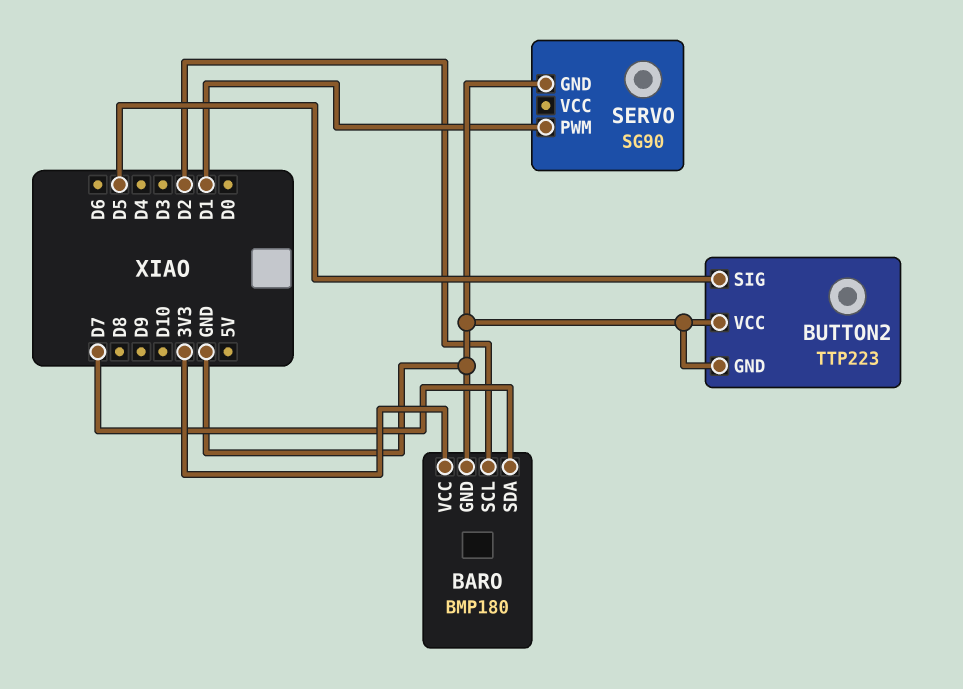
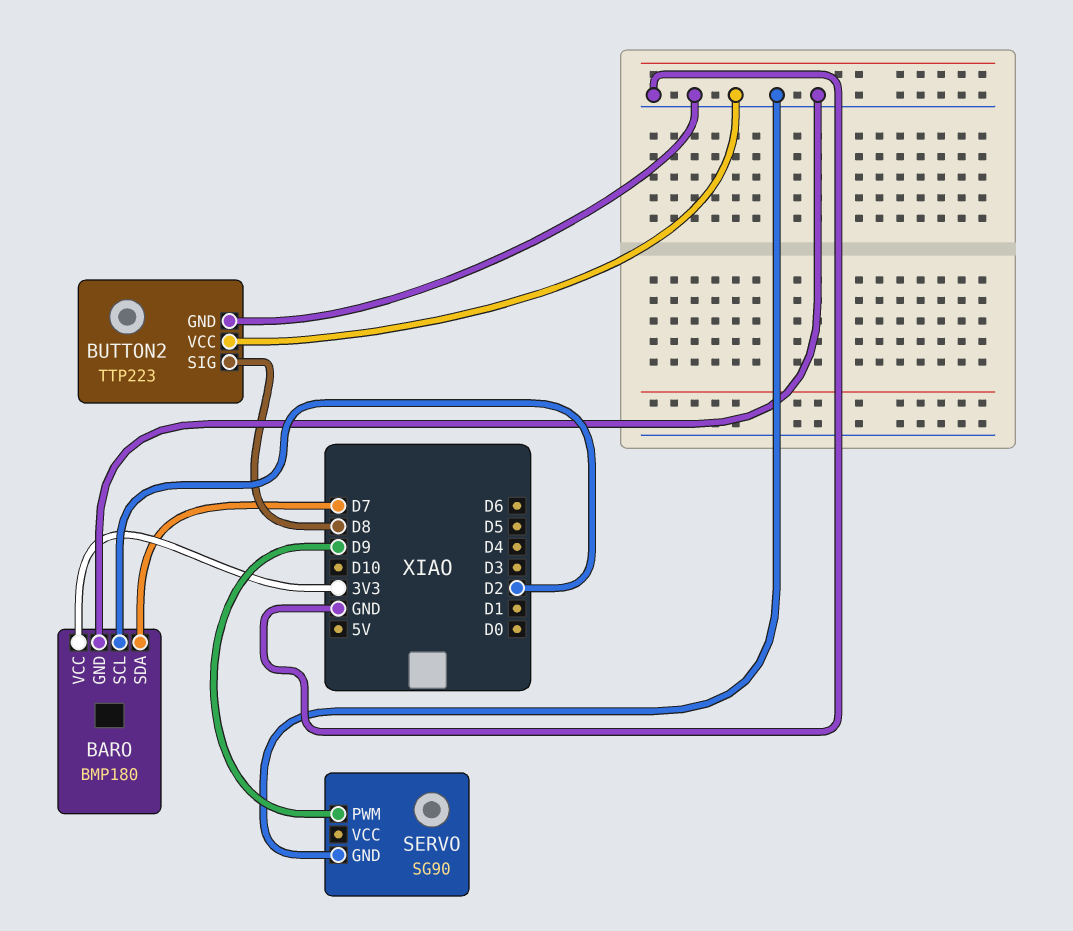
BUTTON2 pin SIG: D5 -> D8
SERVO pin PWM: D1 -> D9

